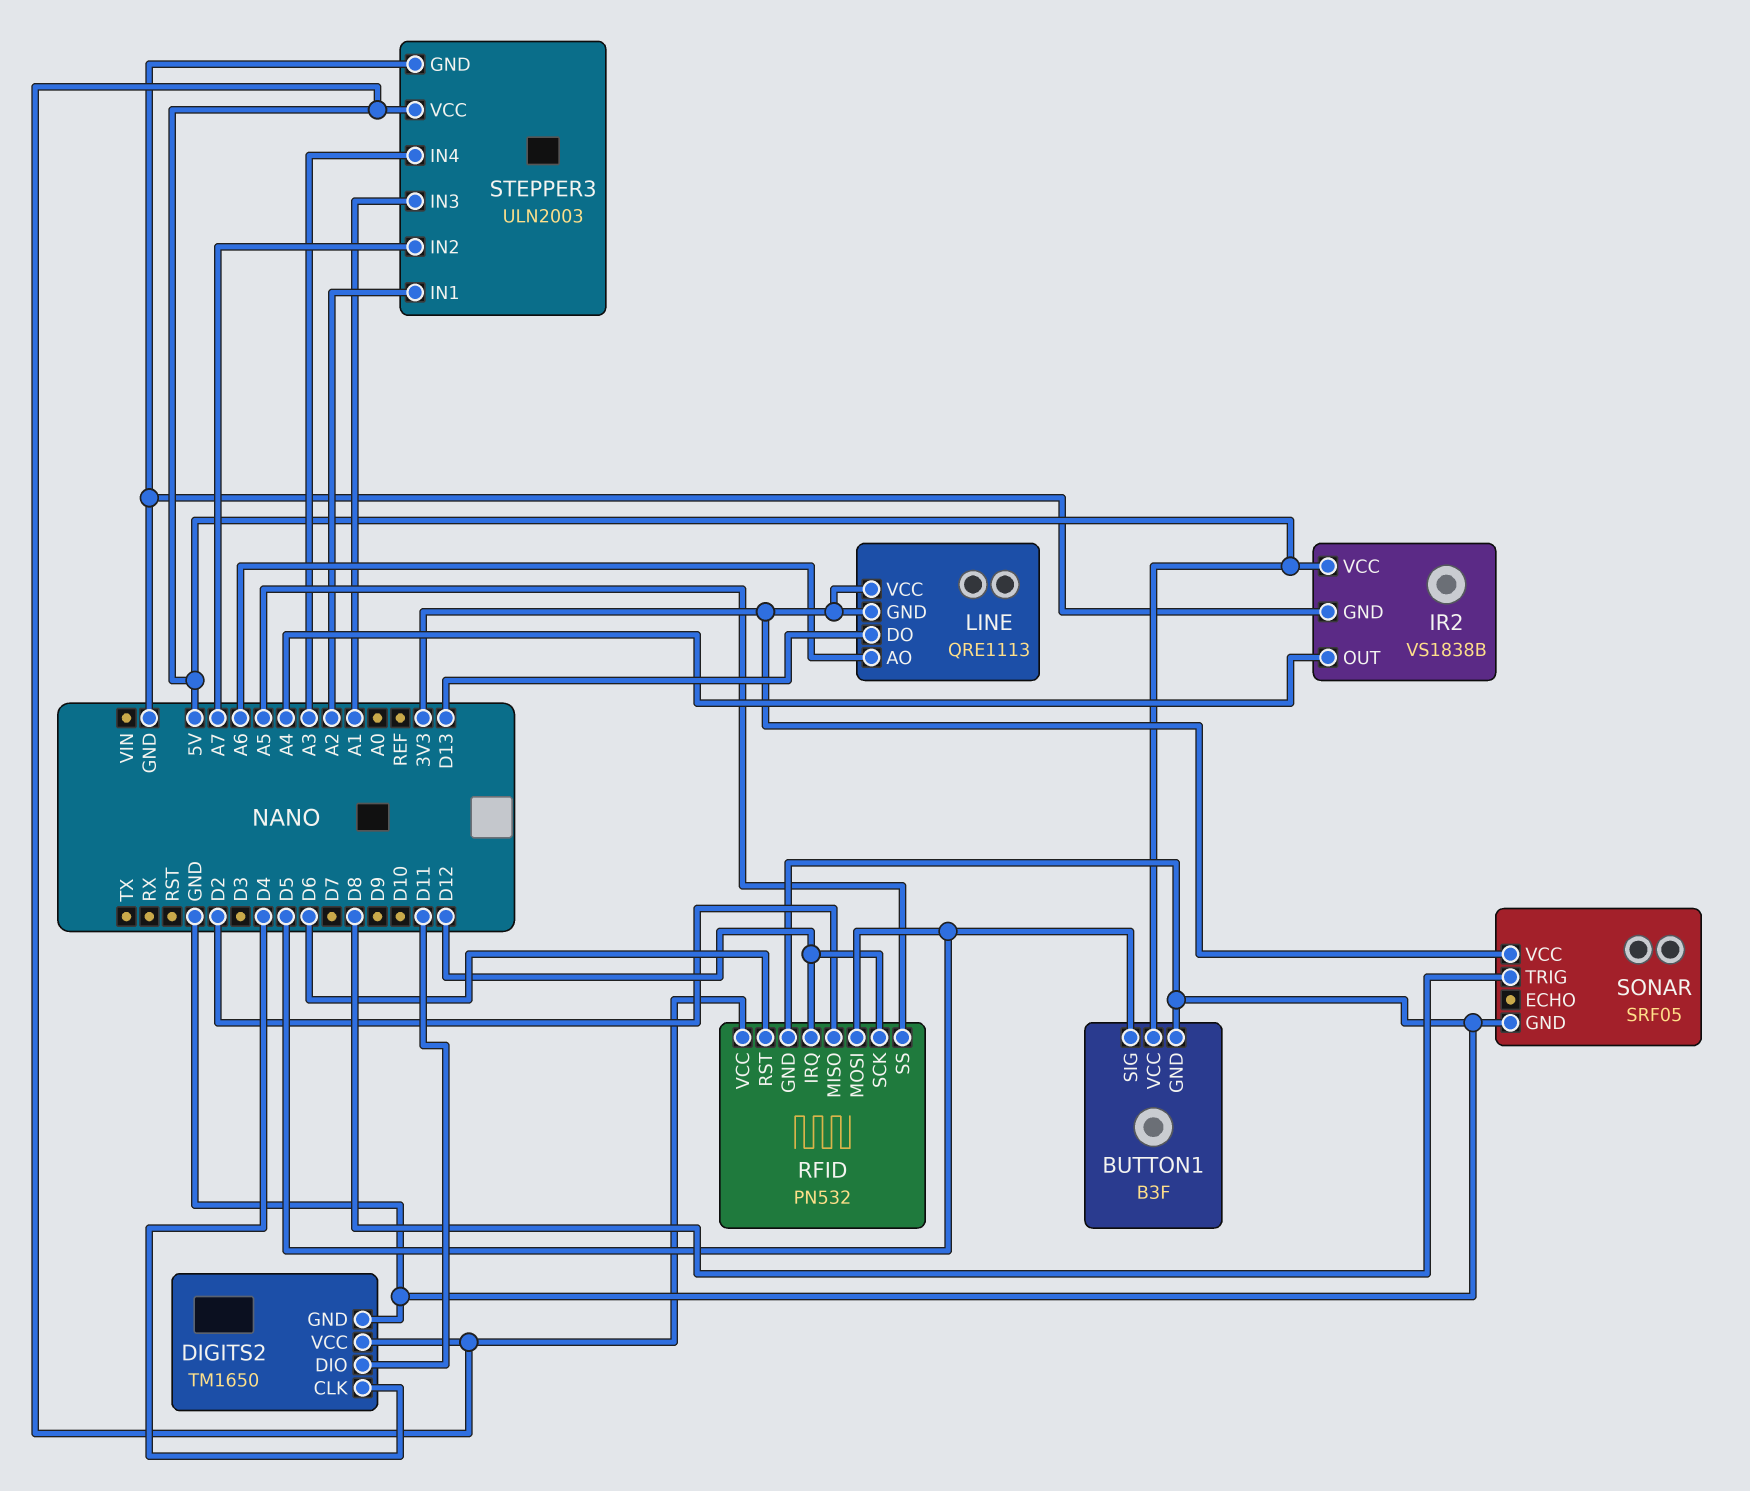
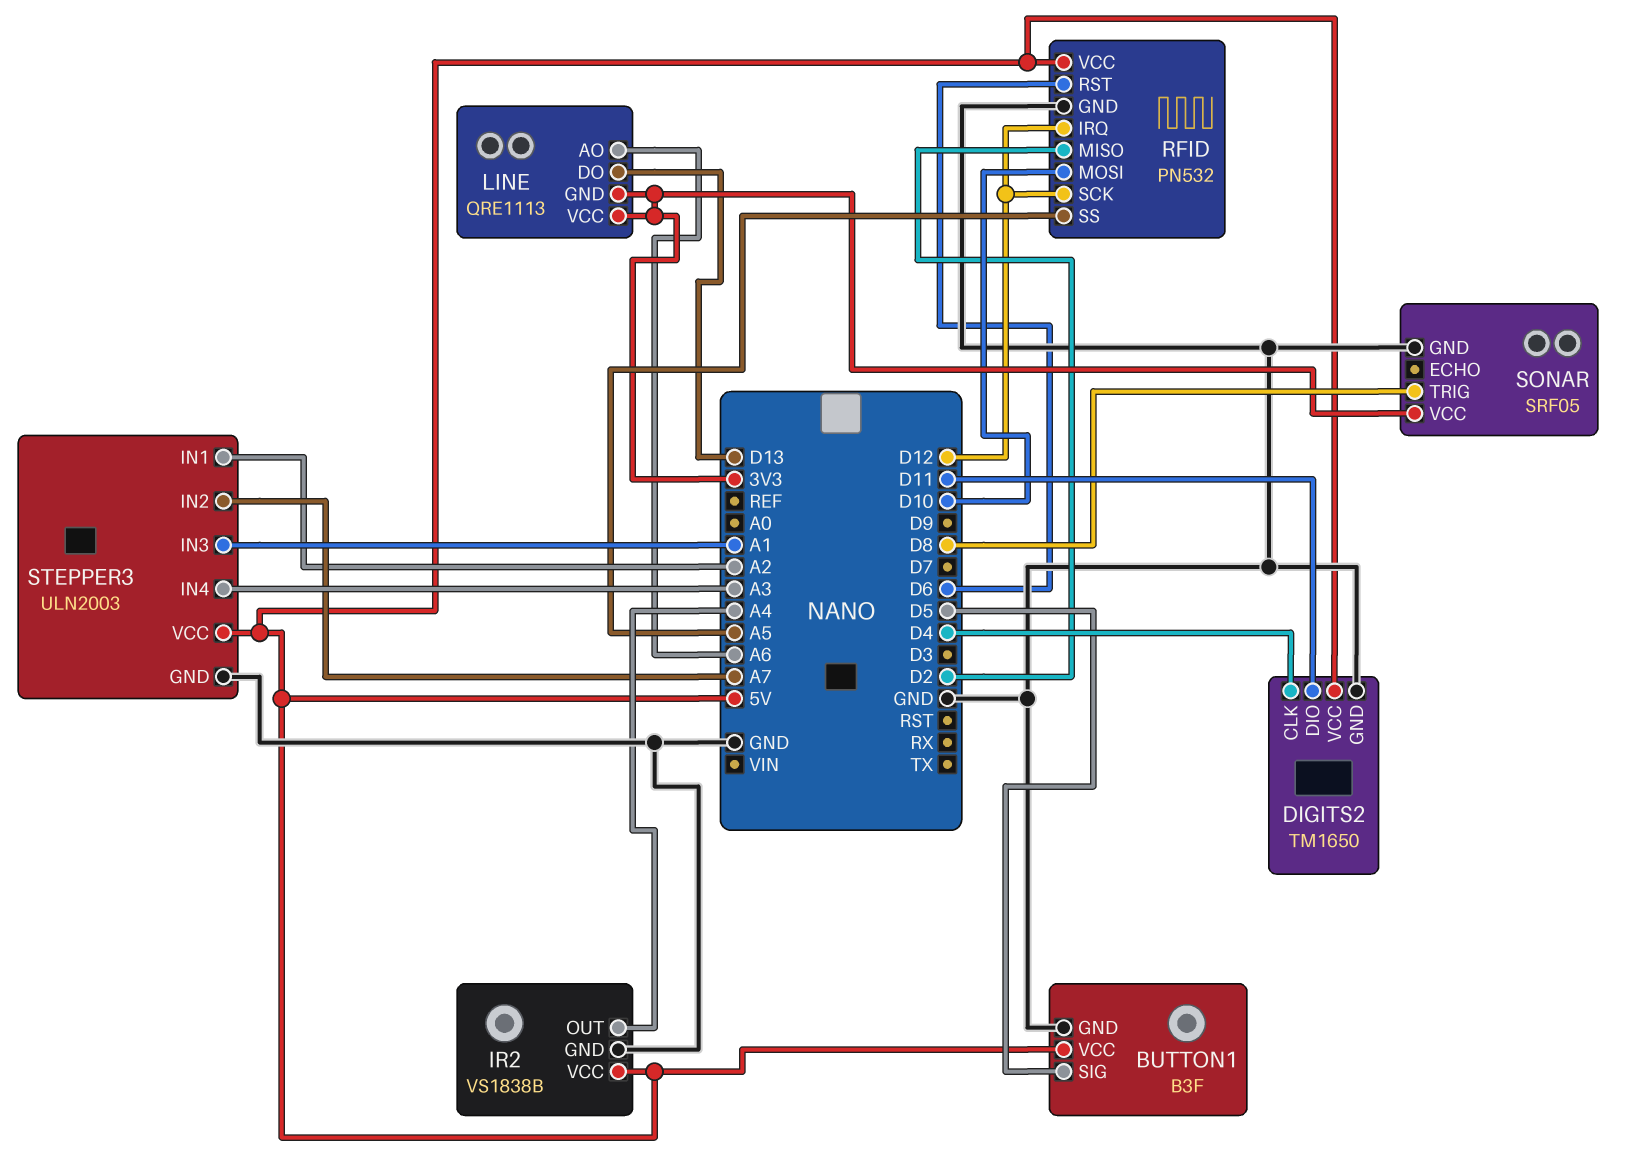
RFID pin MOSI: D5 -> D10

